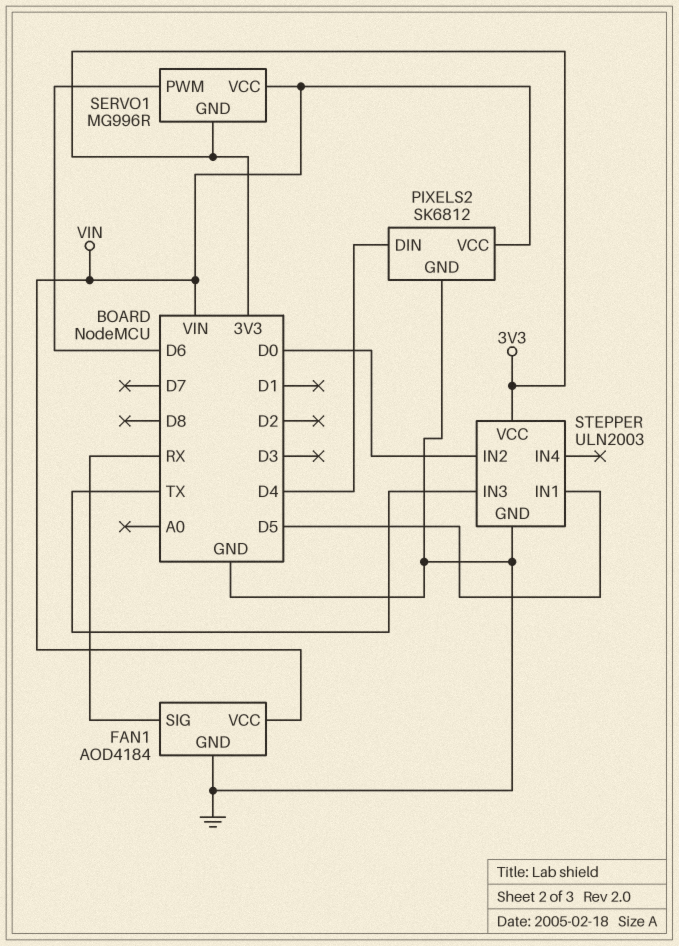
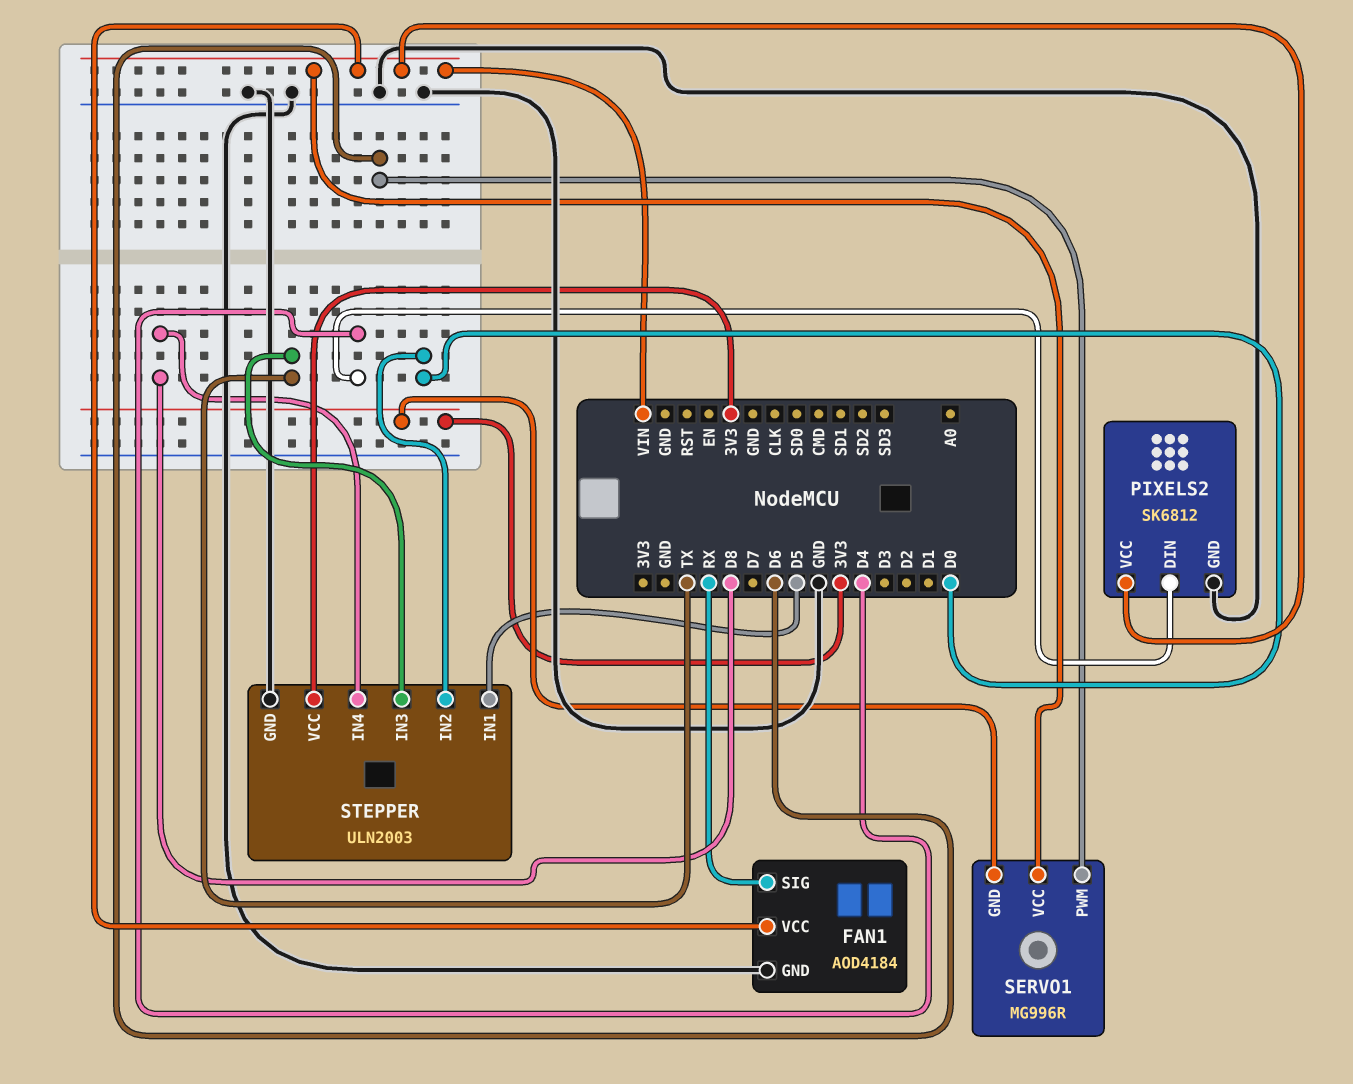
STEPPER pin IN4: none -> D8

